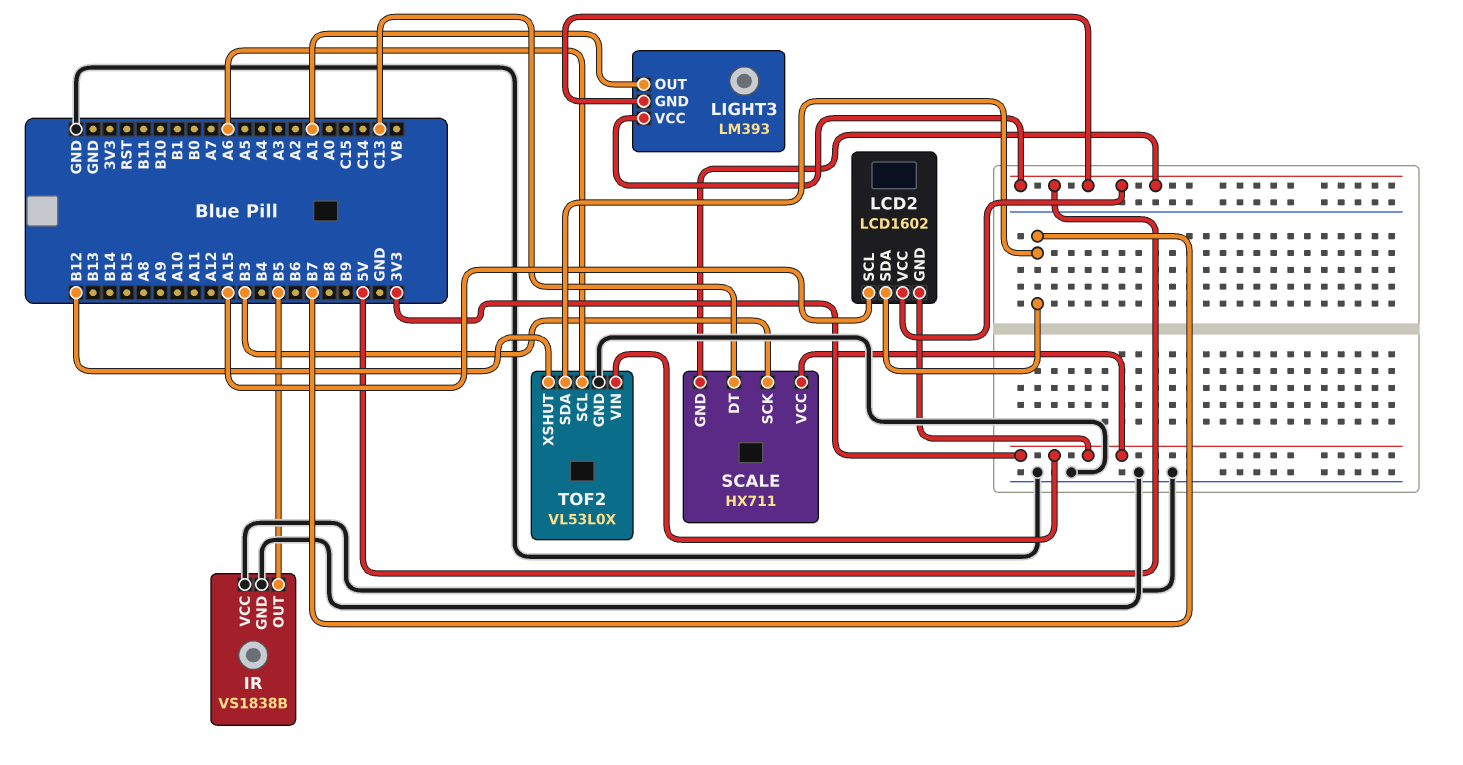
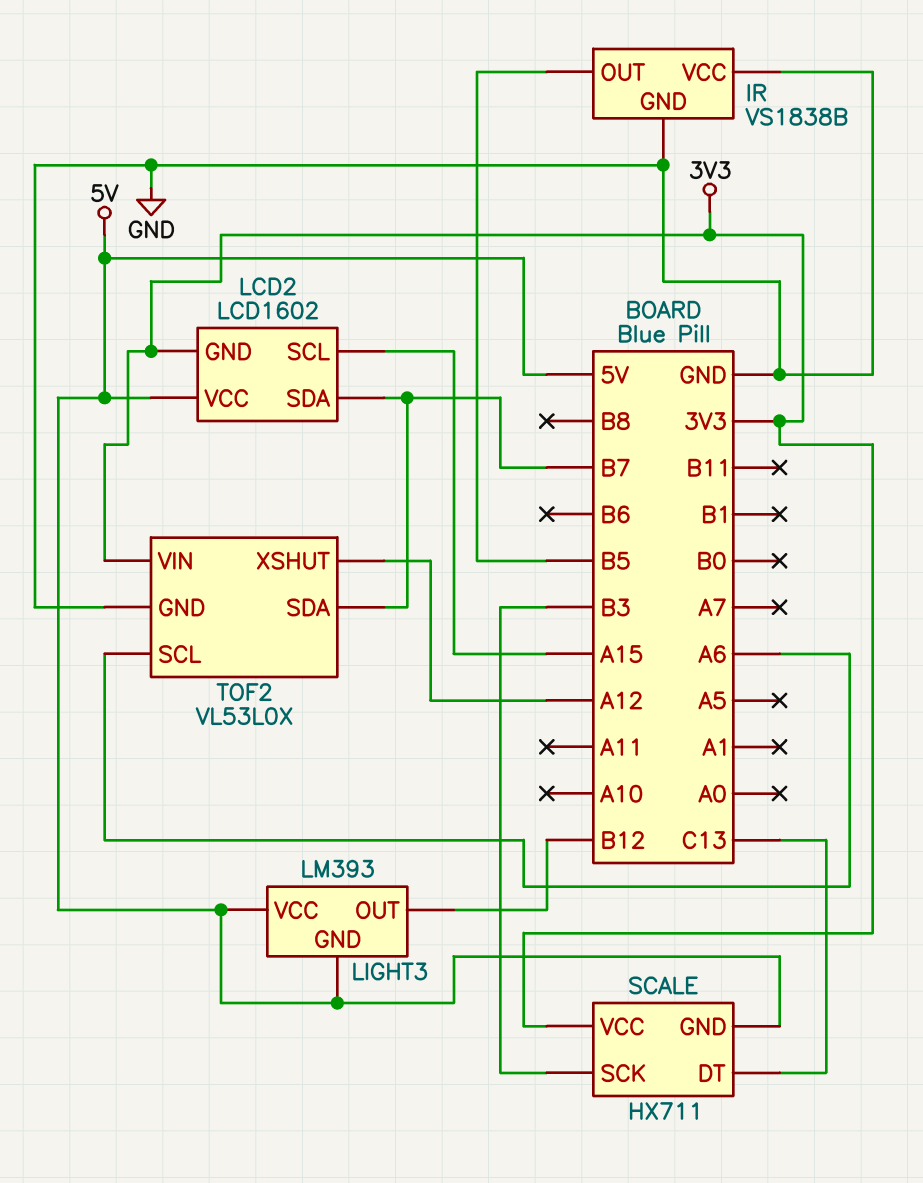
LIGHT3 pin OUT: A1 -> B12
TOF2 pin XSHUT: B12 -> A12

